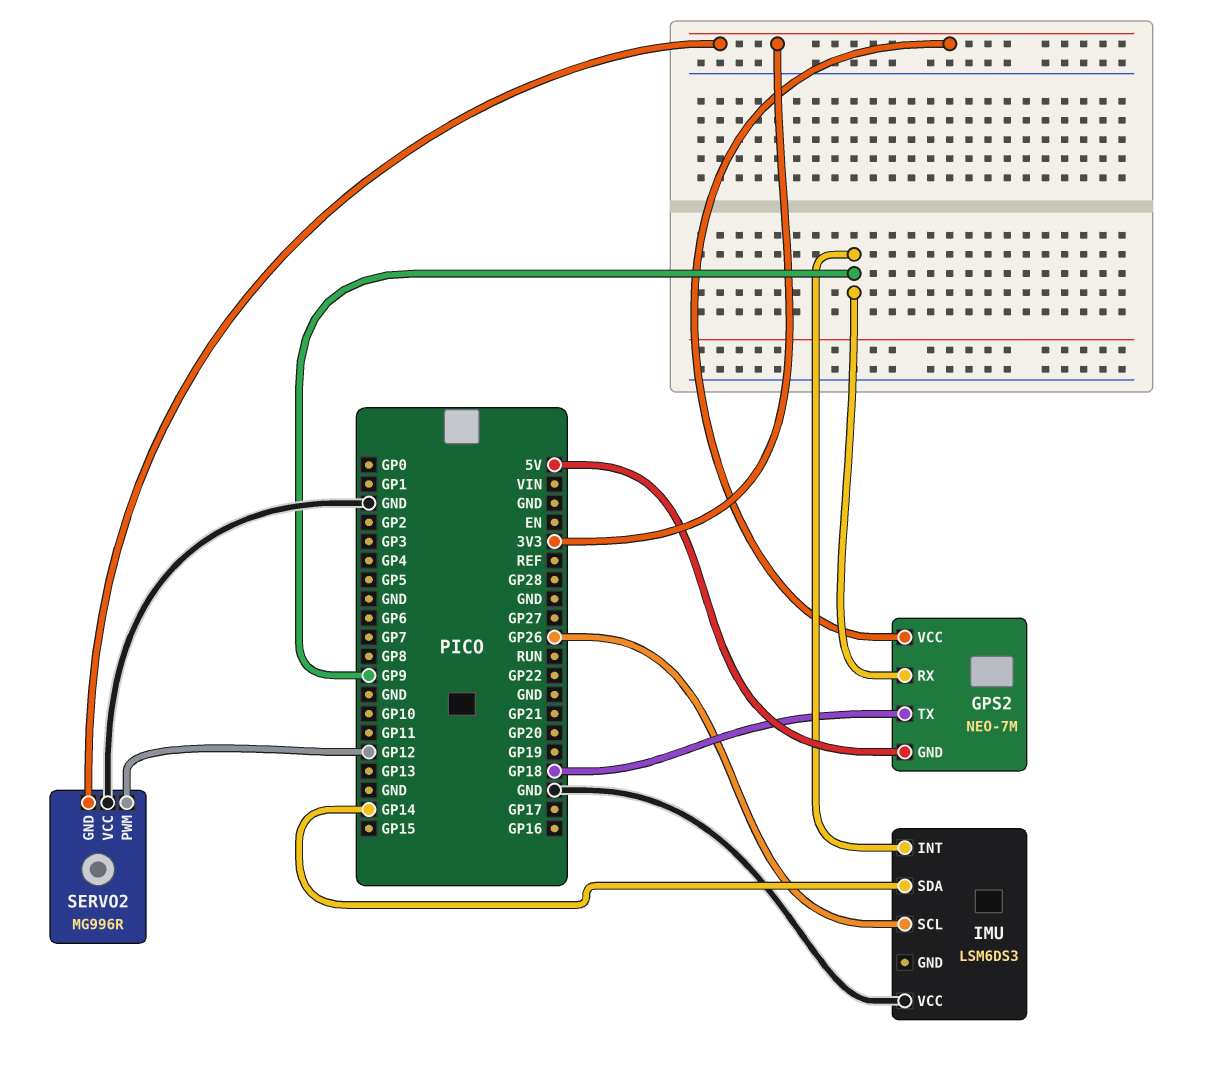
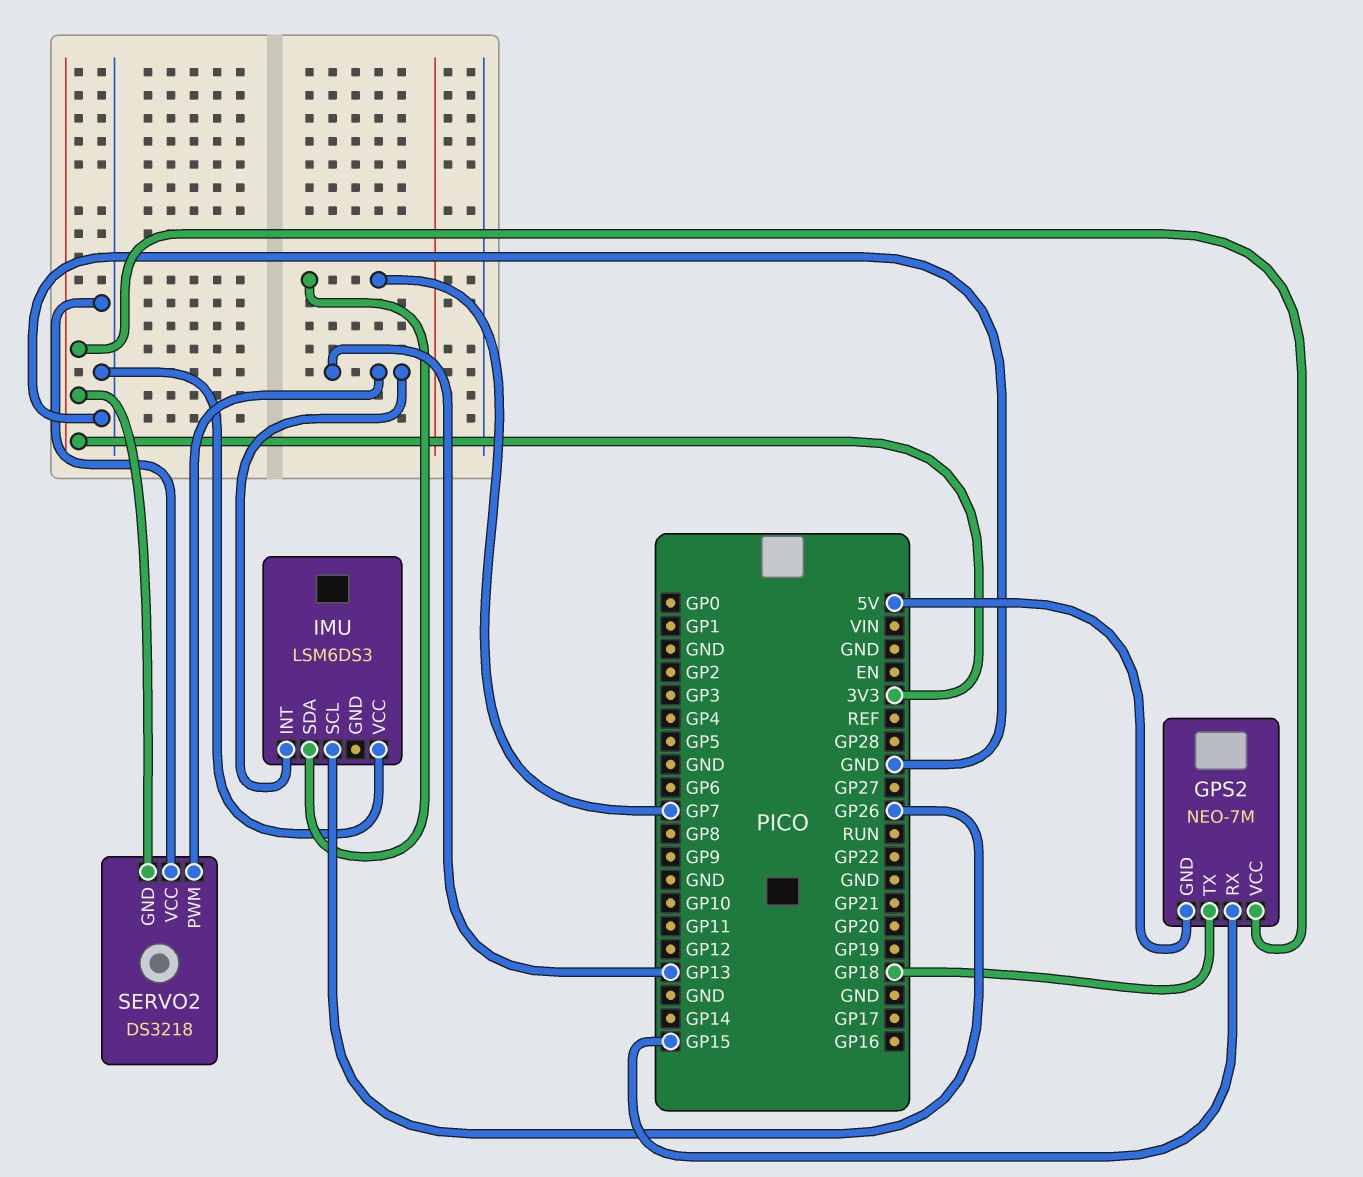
GPS2 pin RX: GP9 -> GP15
IMU pin INT: GP9 -> GP13
IMU pin SDA: GP14 -> GP7
SERVO2: MG996R -> DS3218
SERVO2 pin PWM: GP12 -> GP13

